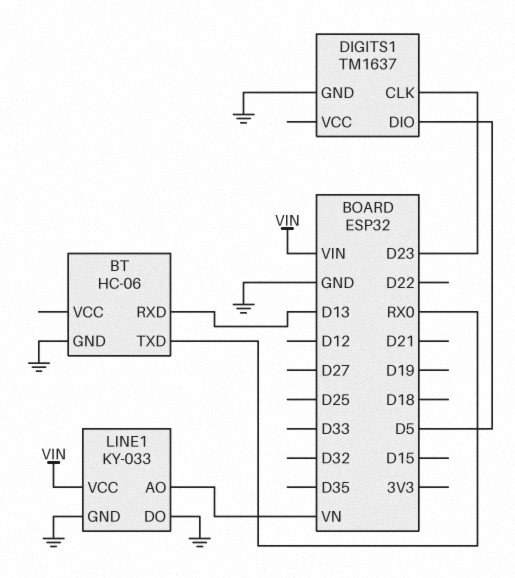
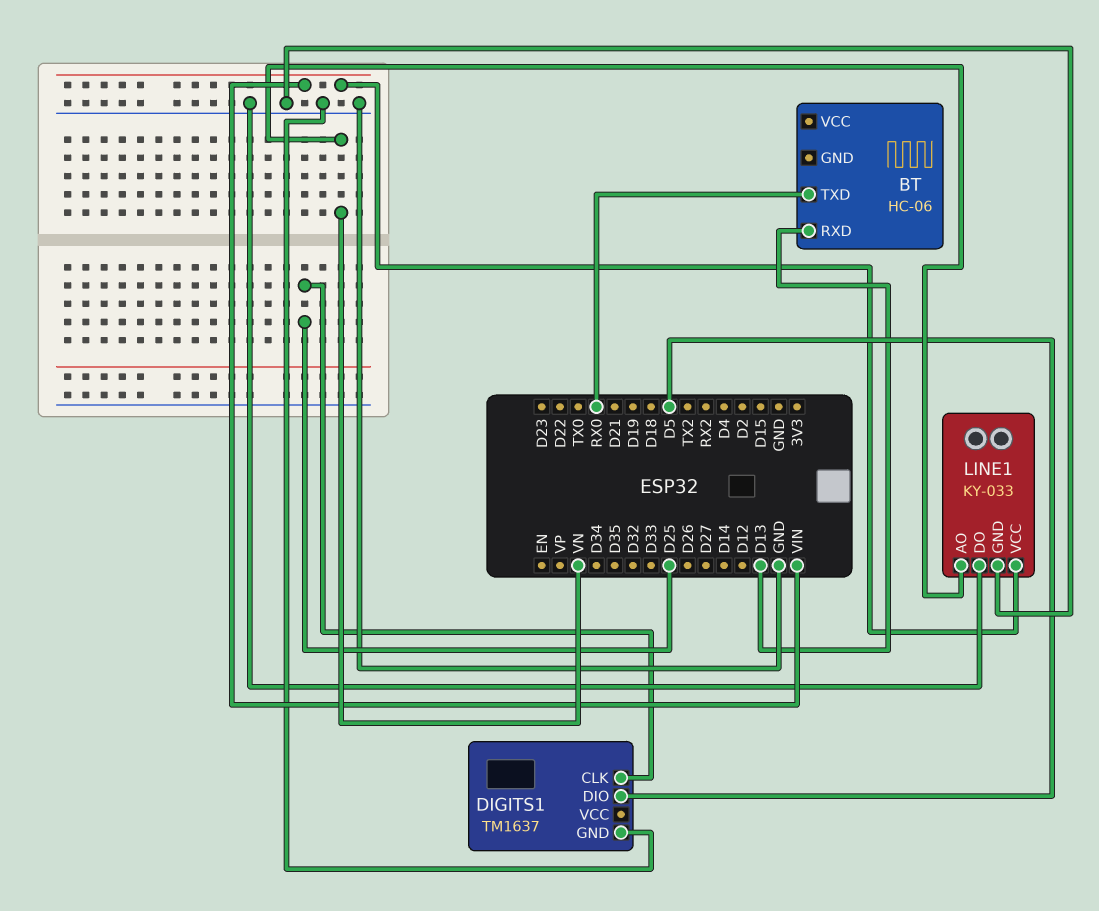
BT pin GND: GND -> none
DIGITS1 pin CLK: D23 -> D25

